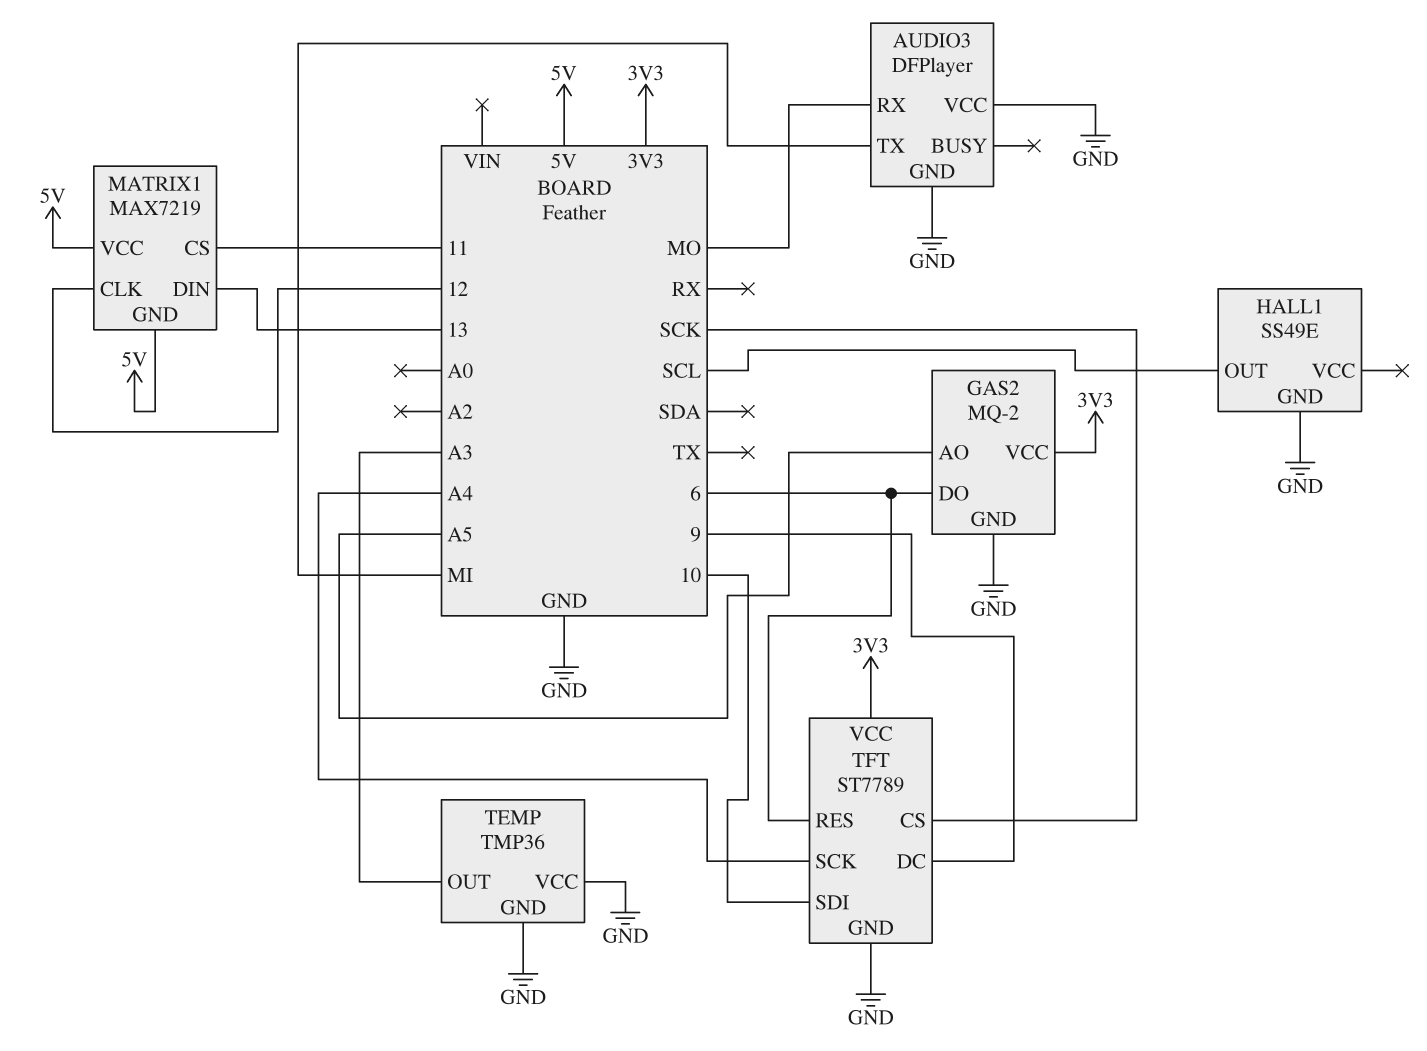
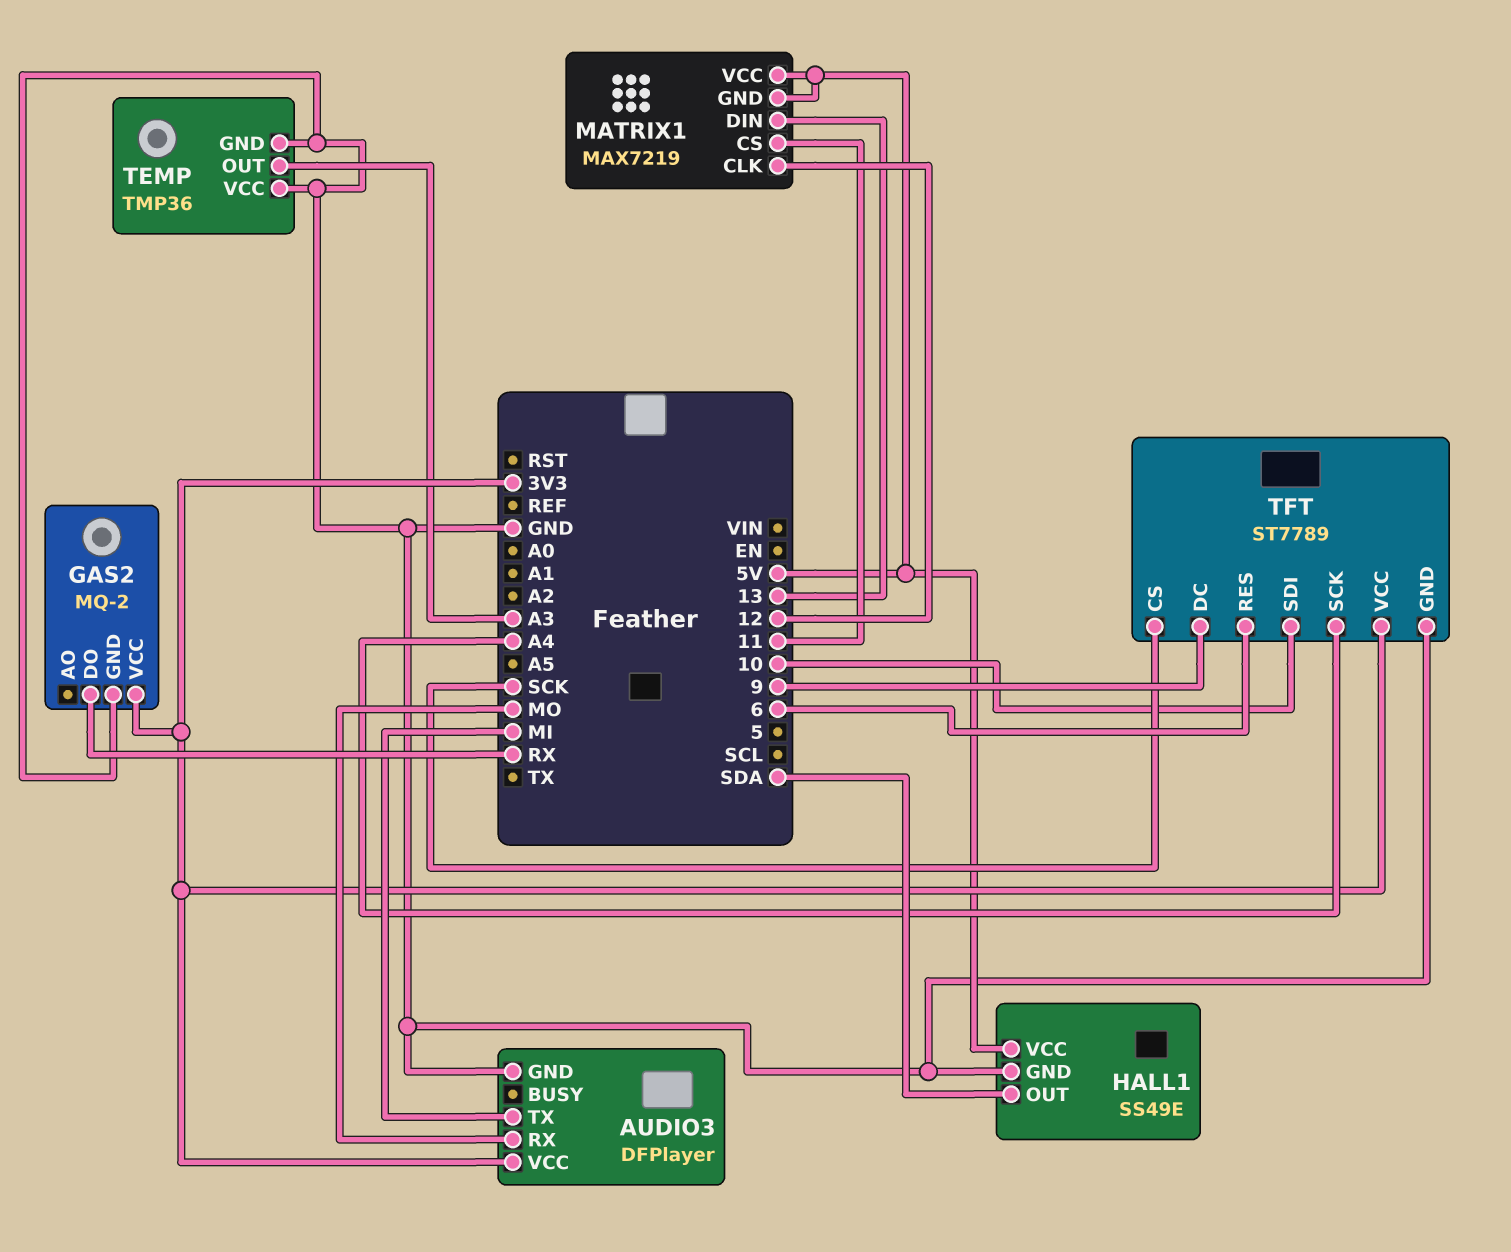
AUDIO3 pin VCC: GND -> 3V3
GAS2 pin AO: A5 -> none
GAS2 pin DO: 6 -> RX
HALL1 pin OUT: SCL -> SDA
HALL1 pin VCC: none -> 5V

